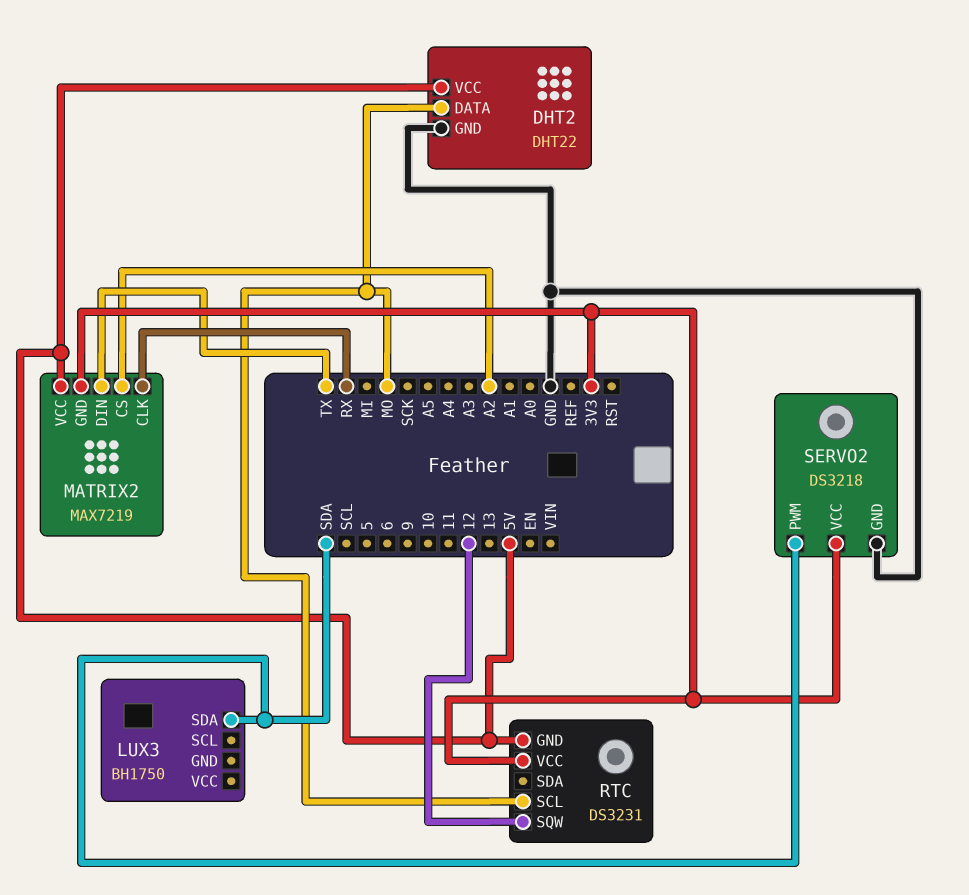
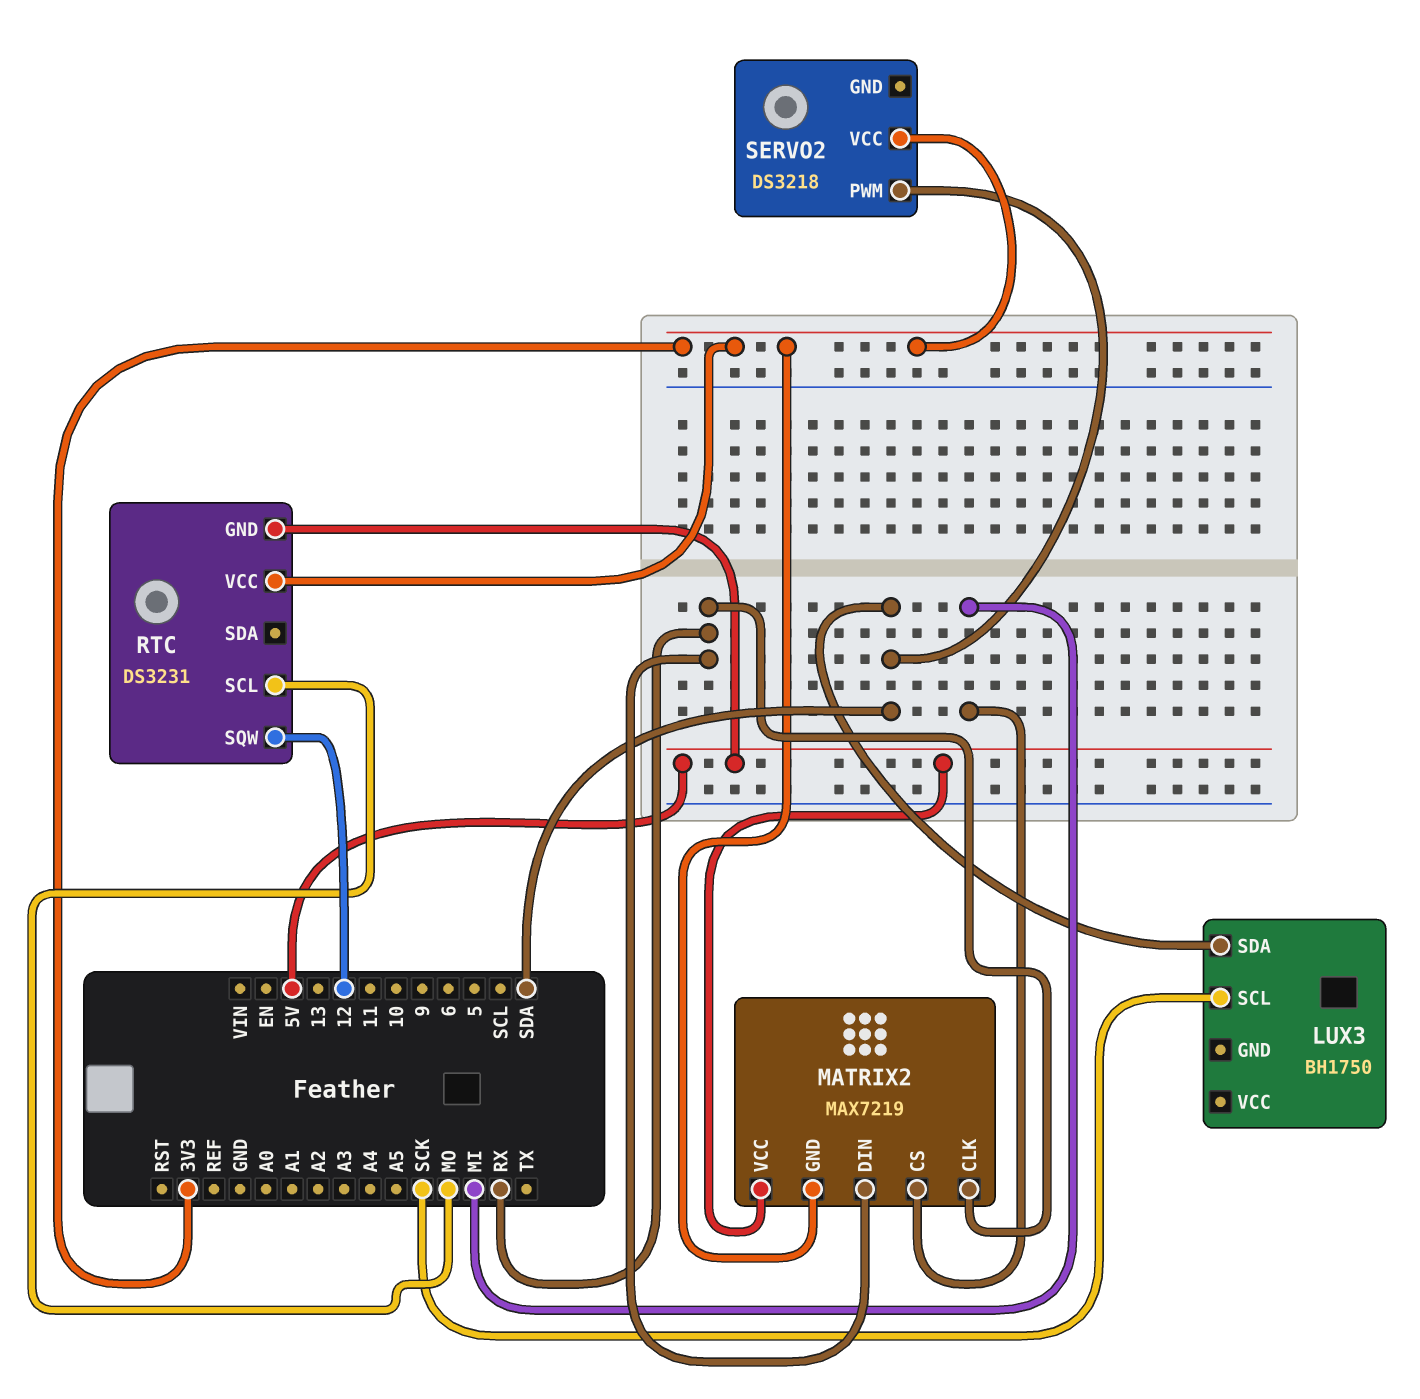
DHT2: DHT22 -> none
DHT2 pin DATA: MO -> none
DHT2 pin GND: GND -> none
DHT2 pin VCC: 5V -> none
LUX3 pin SCL: none -> SCK
MATRIX2 pin CS: A2 -> MI
MATRIX2 pin DIN: TX -> RX
SERVO2 pin GND: GND -> none

